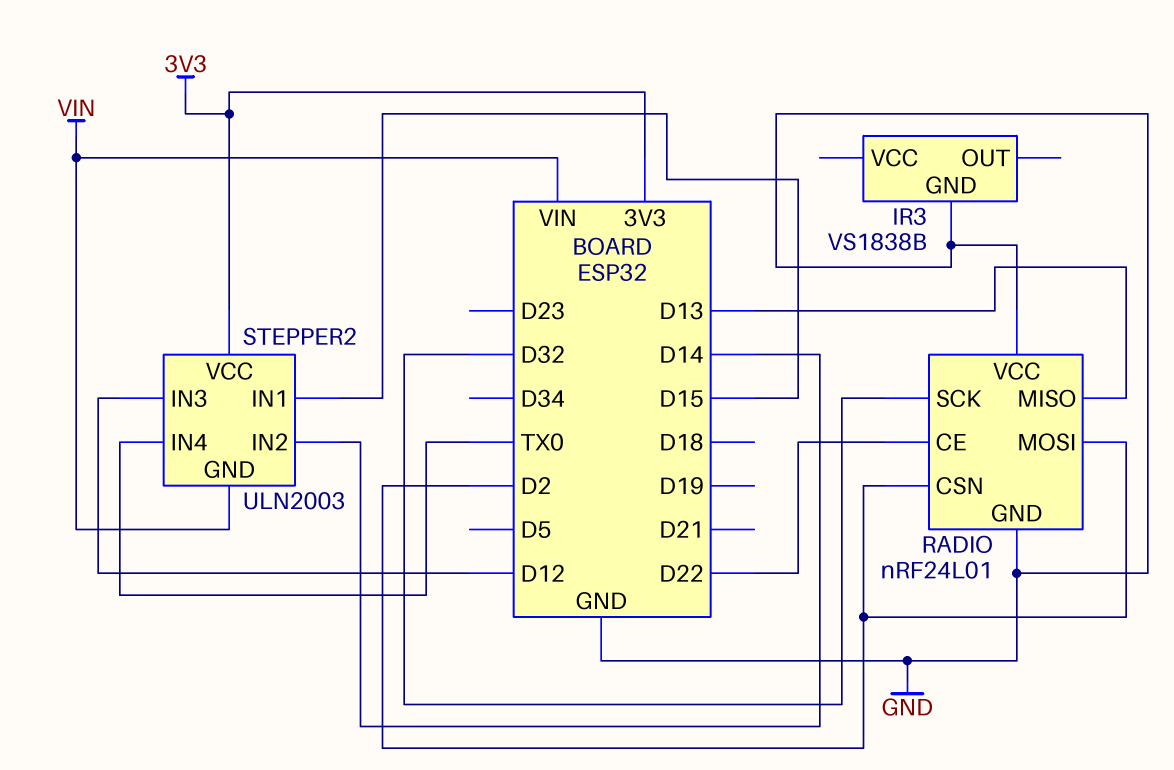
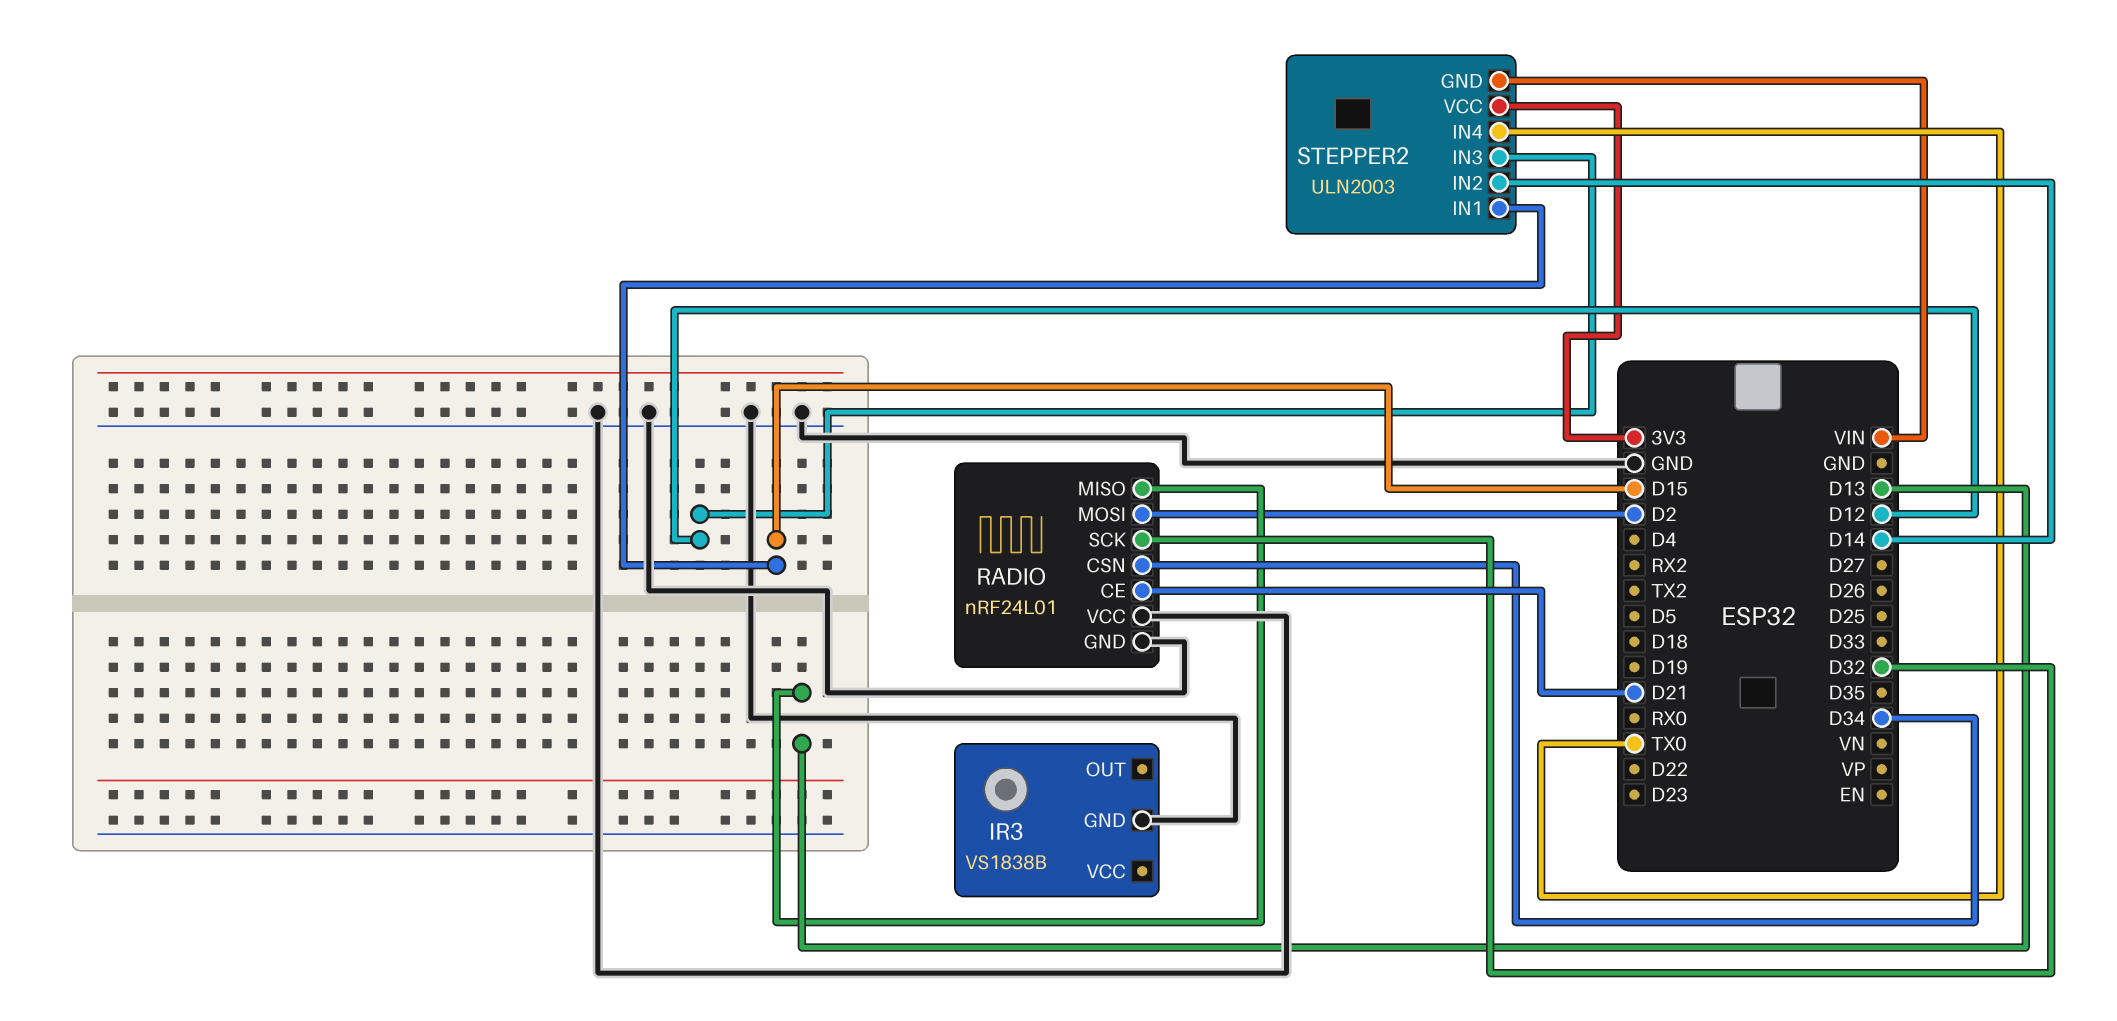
RADIO pin CE: D22 -> D21
RADIO pin CSN: D2 -> D34

